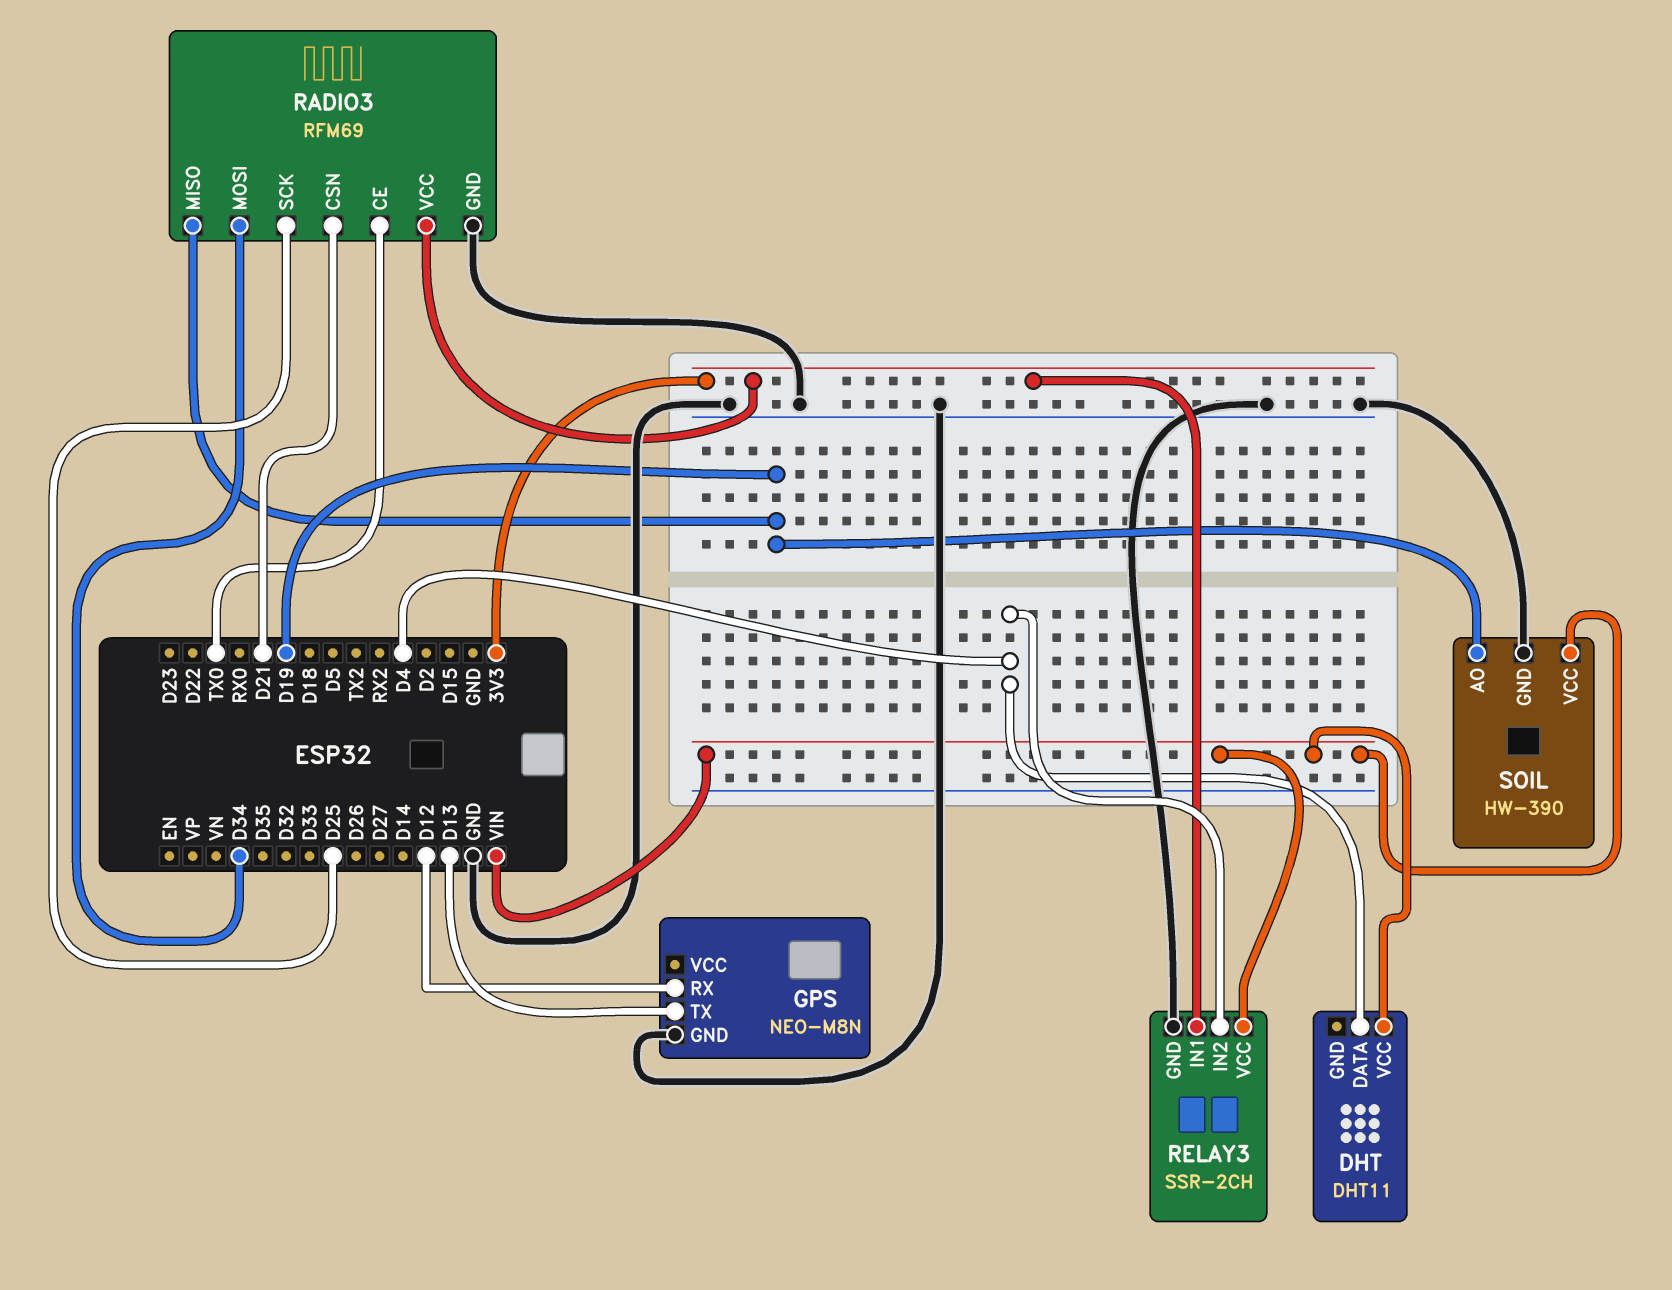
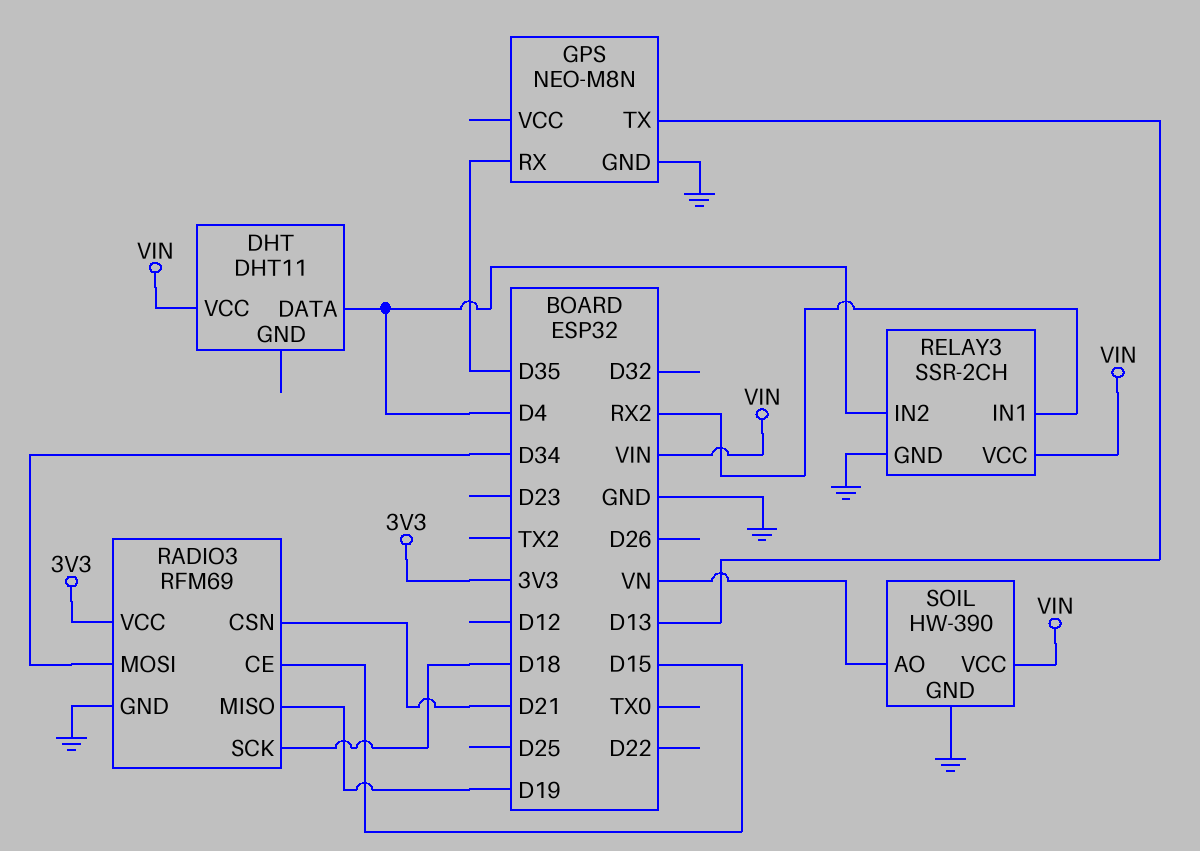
GPS pin RX: D12 -> D35
RADIO3 pin CE: TX0 -> D15
RADIO3 pin SCK: D25 -> D18
RELAY3 pin IN1: 3V3 -> RX2
SOIL pin AO: D19 -> VN

